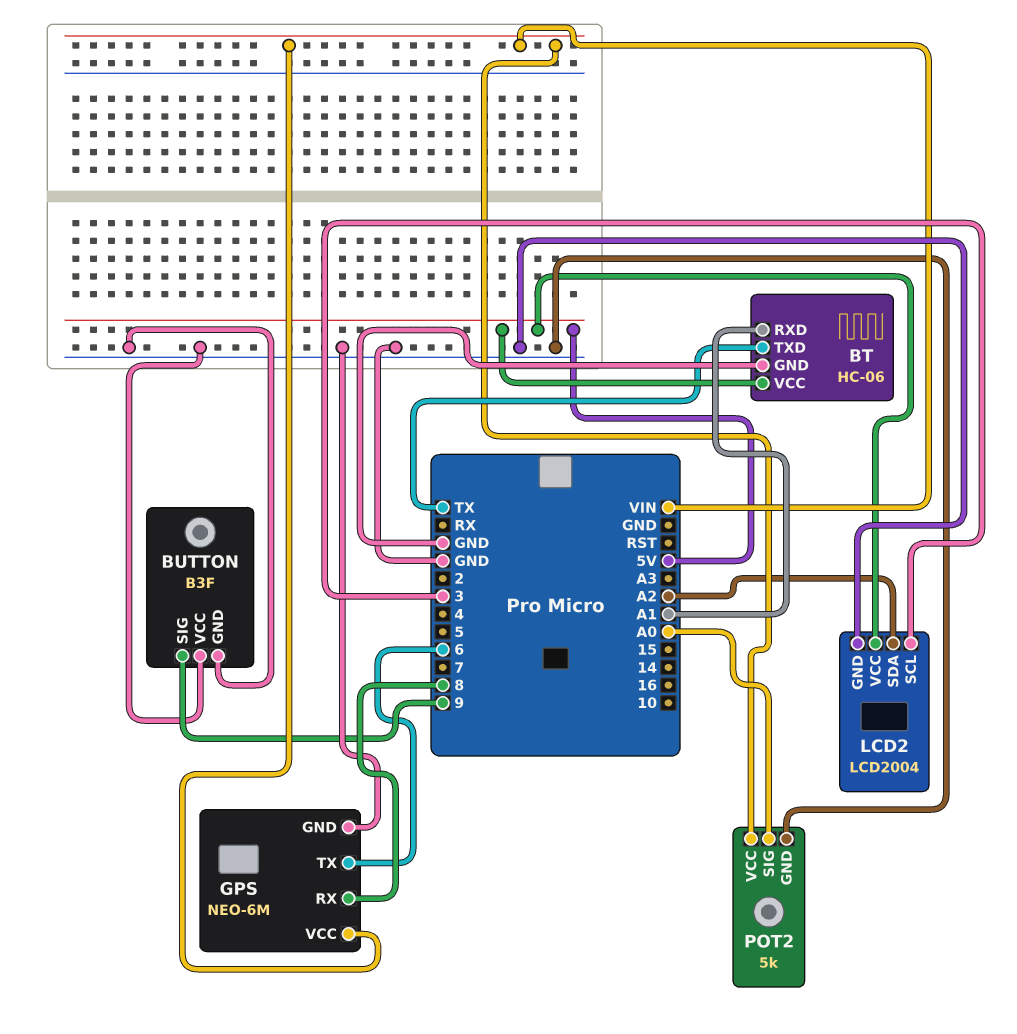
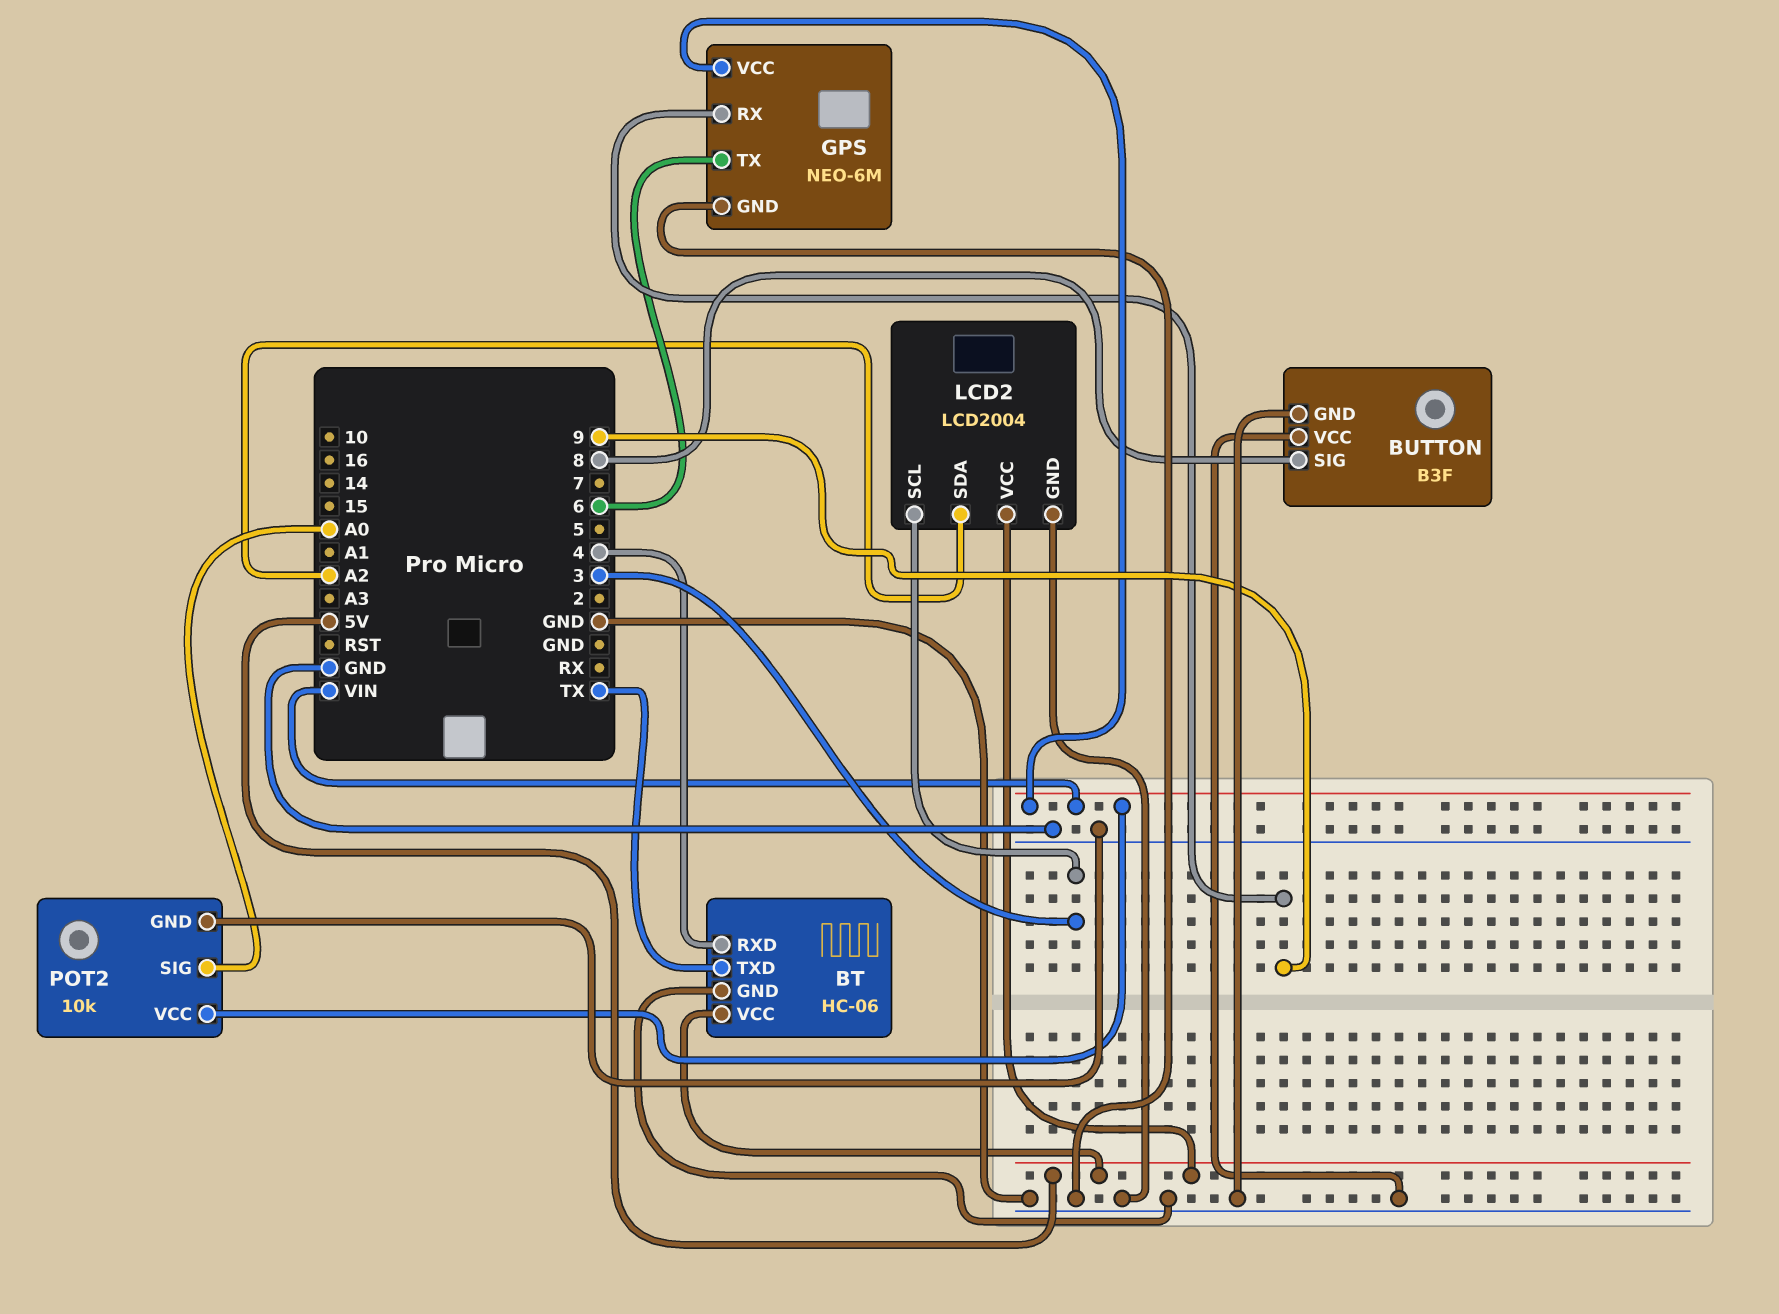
BT pin RXD: A1 -> 4
BUTTON pin SIG: 9 -> 8
GPS pin RX: 8 -> 9
POT2: 5k -> 10k

